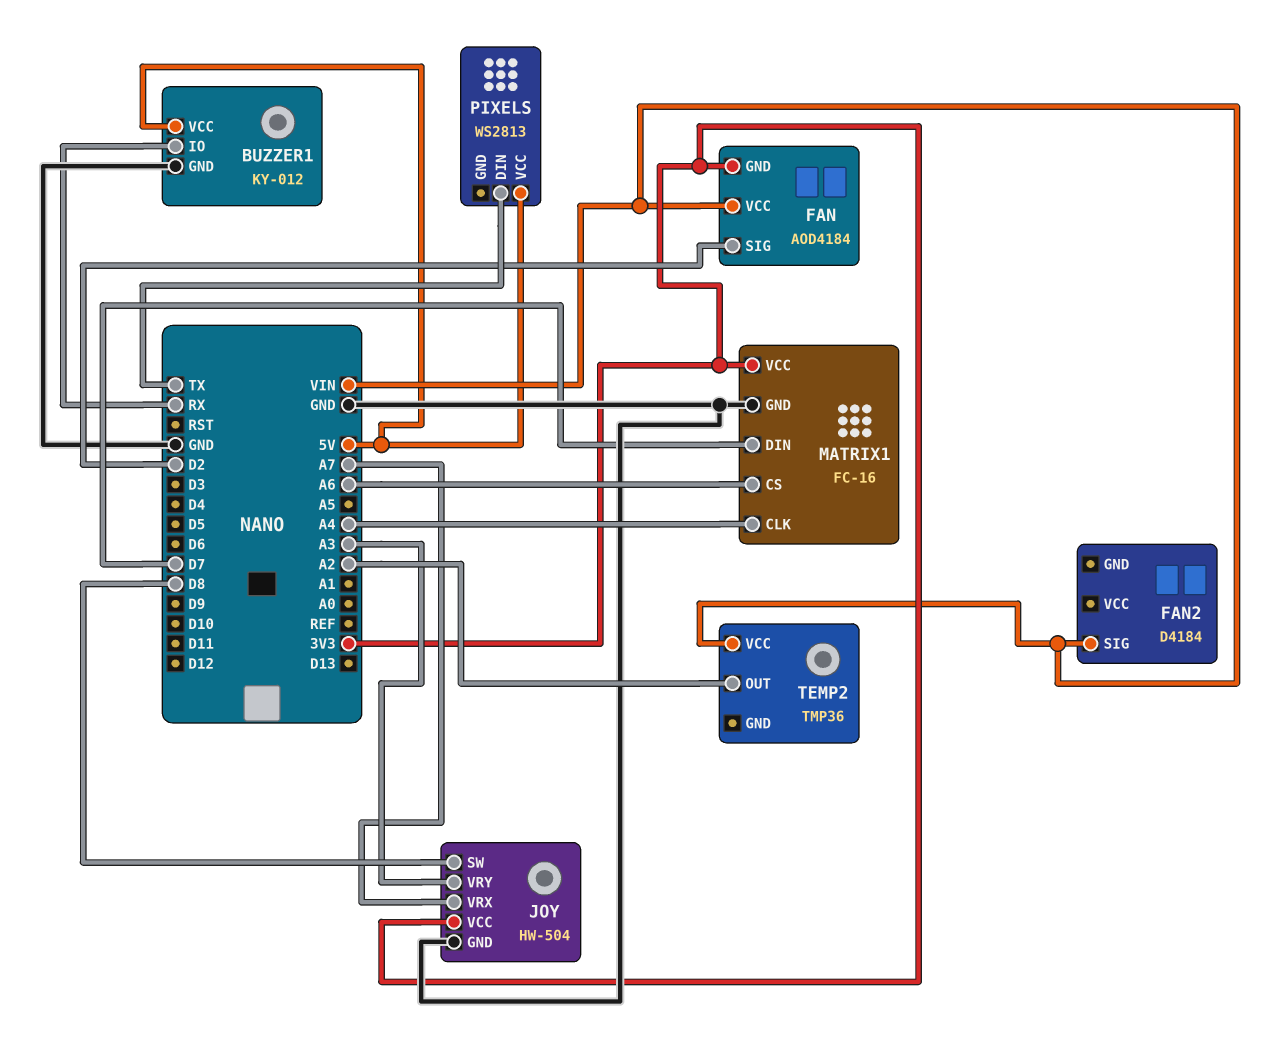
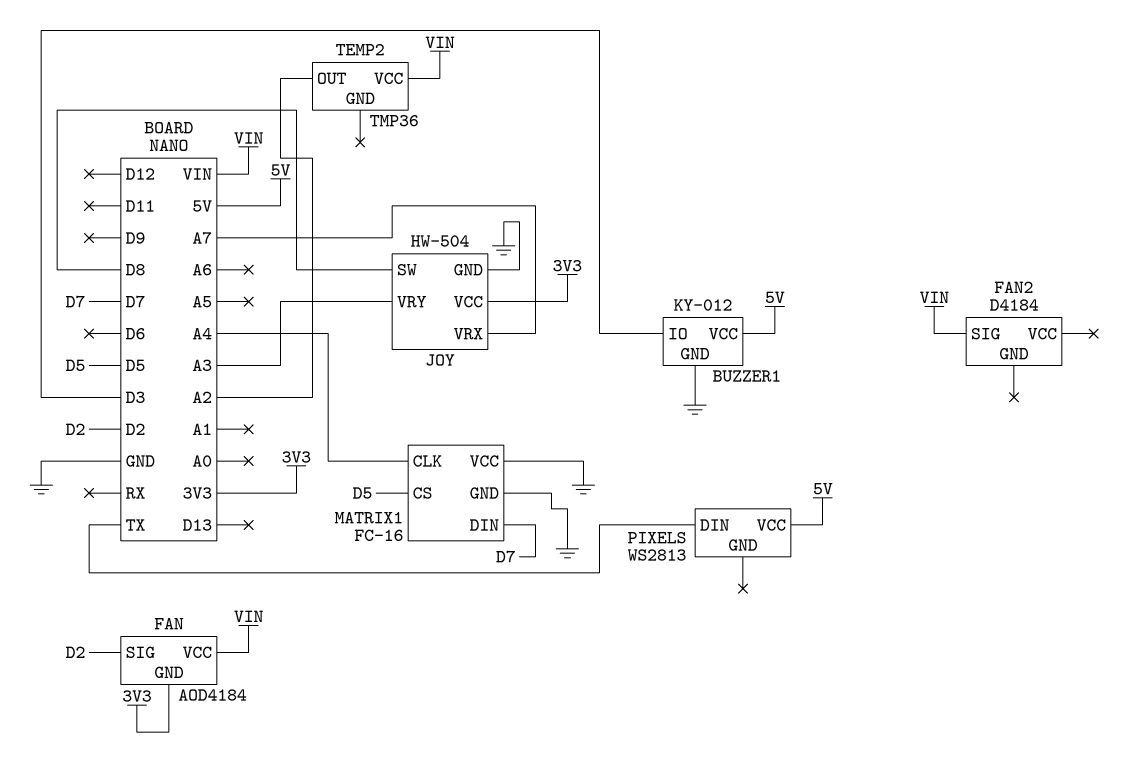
BUZZER1 pin IO: RX -> D3
MATRIX1 pin CS: A6 -> D5
MATRIX1 pin VCC: 3V3 -> GND

